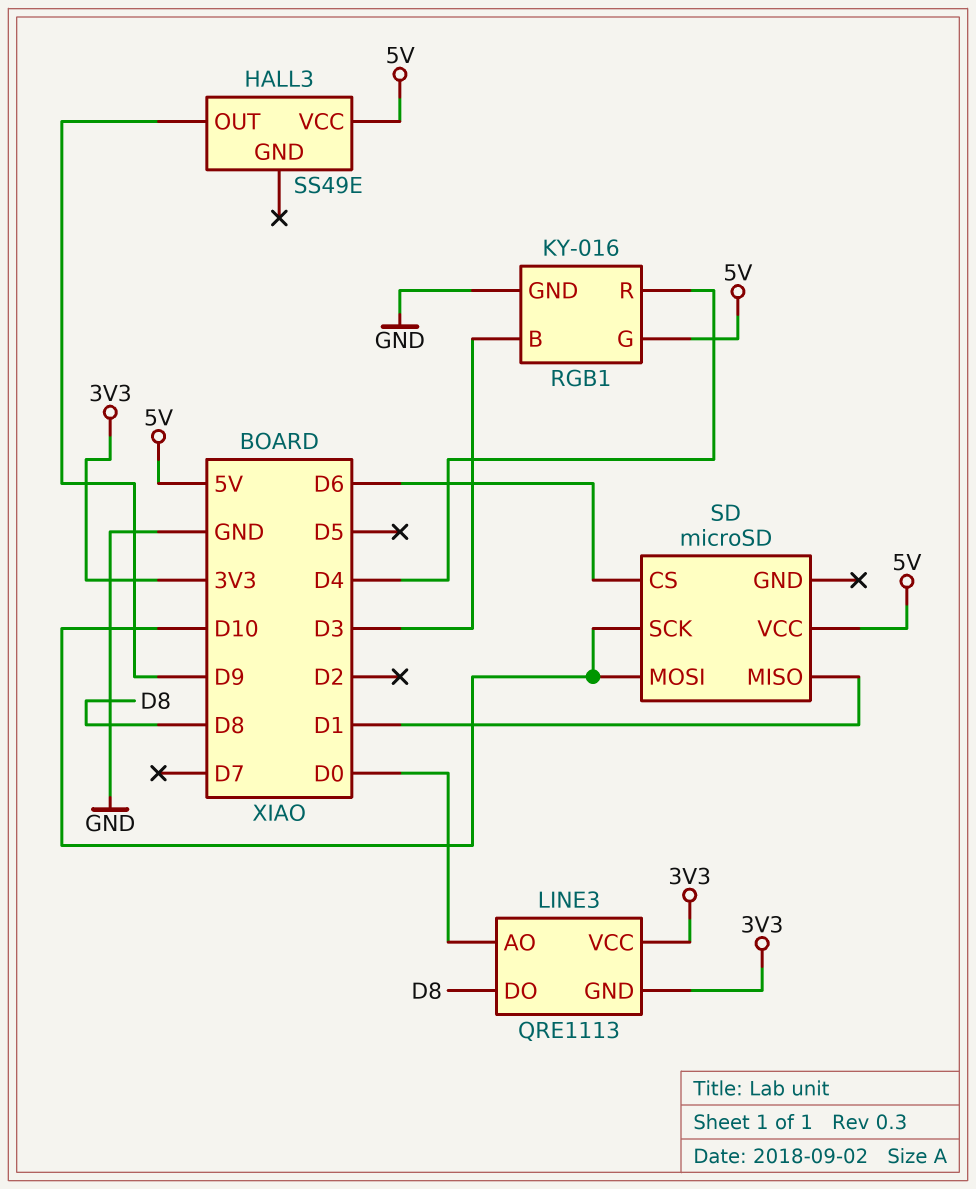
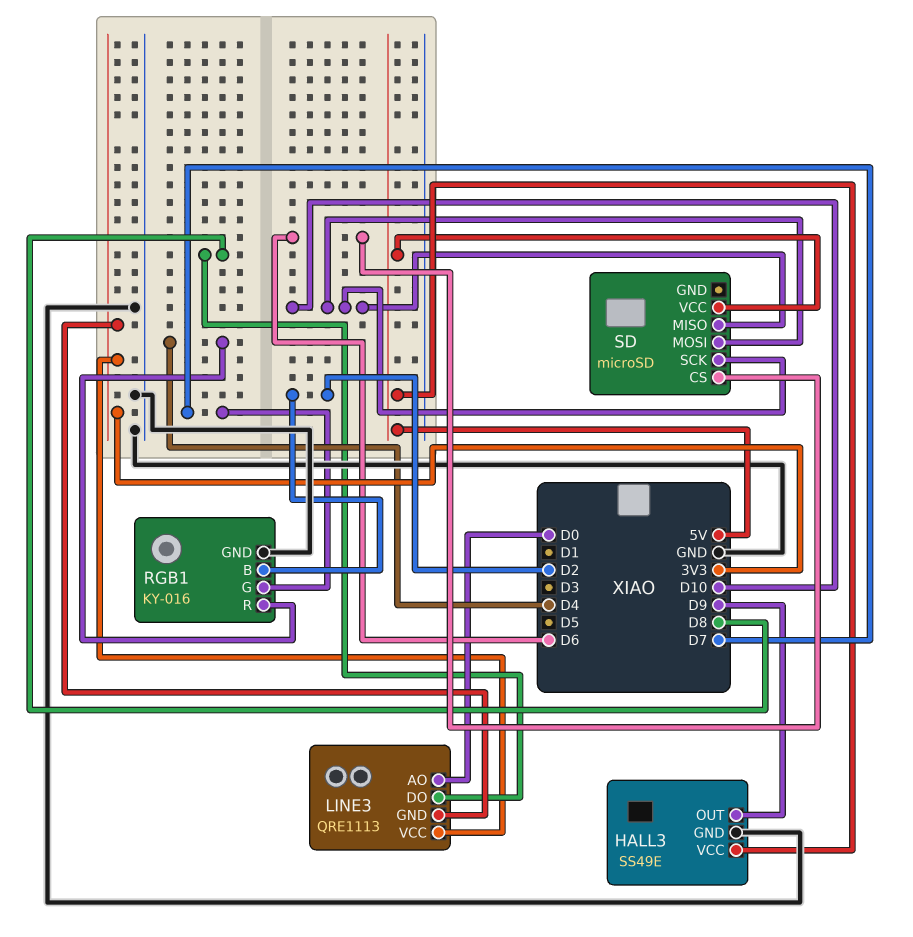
HALL3 pin GND: none -> GND
RGB1 pin B: D3 -> D2
RGB1 pin G: 5V -> D7
SD pin MISO: D1 -> D10

